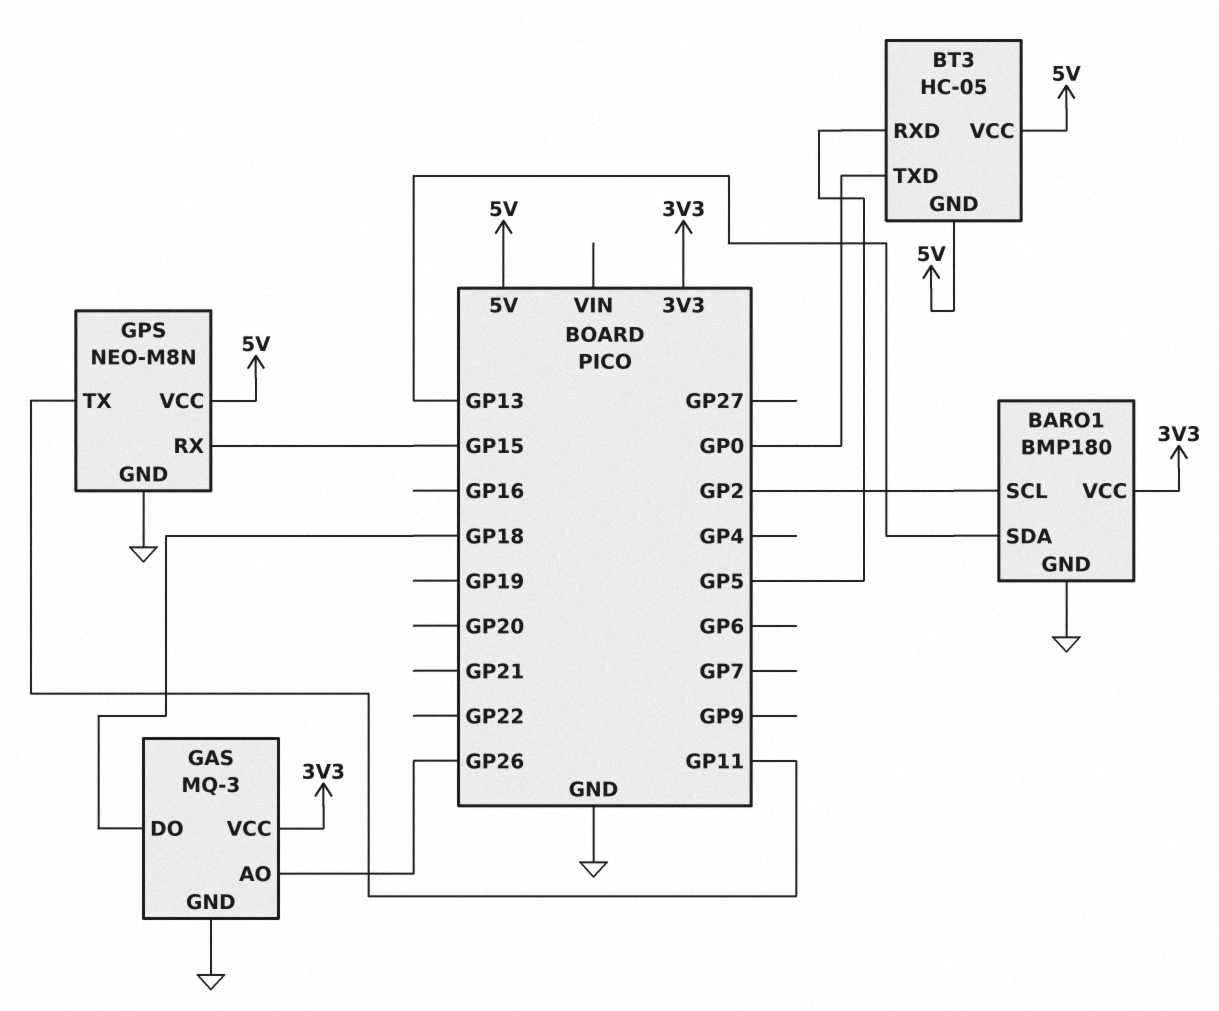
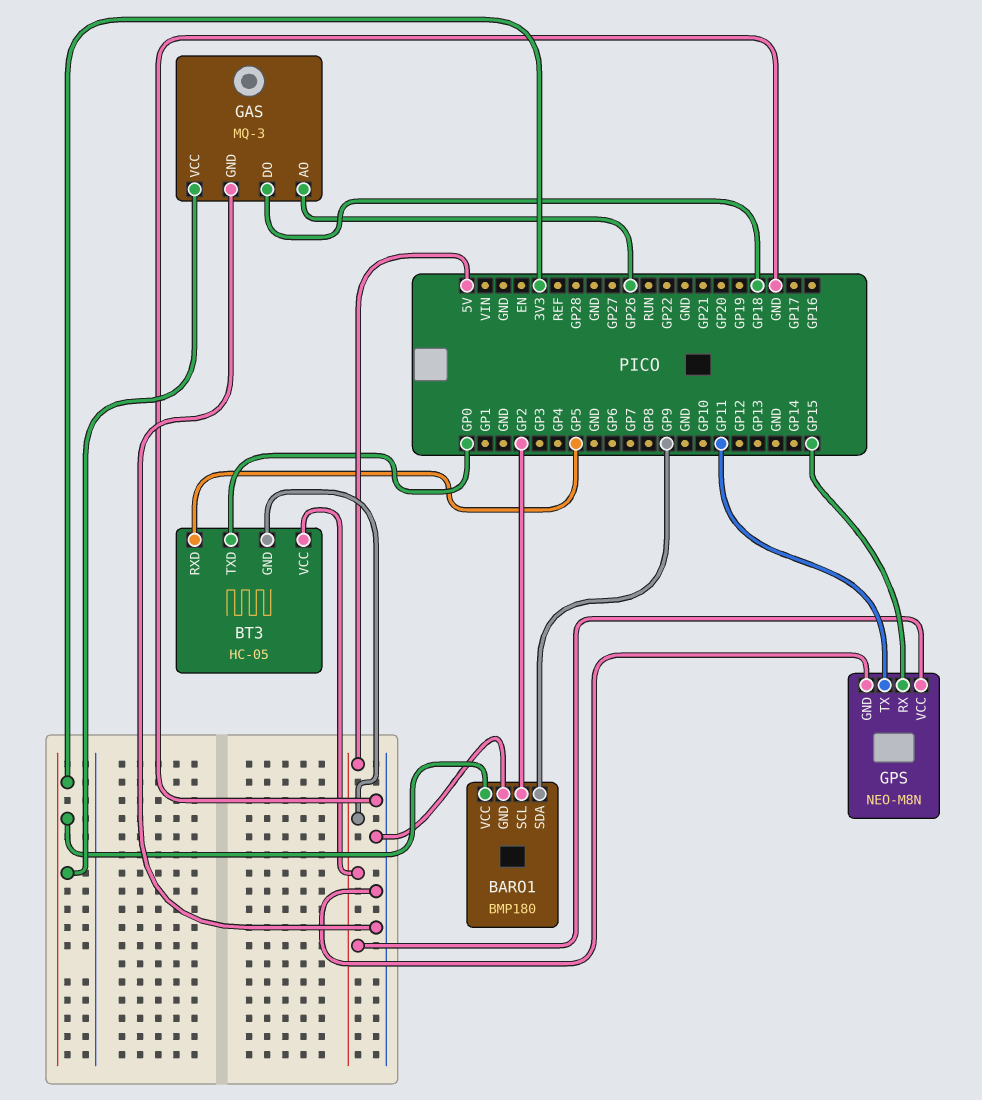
BARO1 pin SDA: GP13 -> GP9

